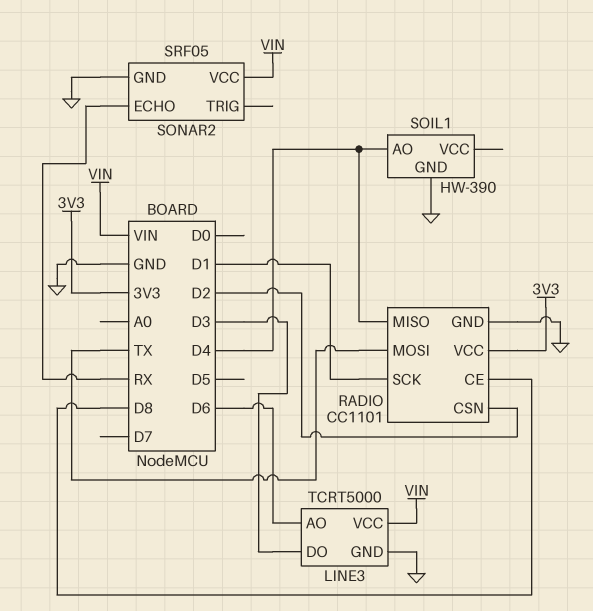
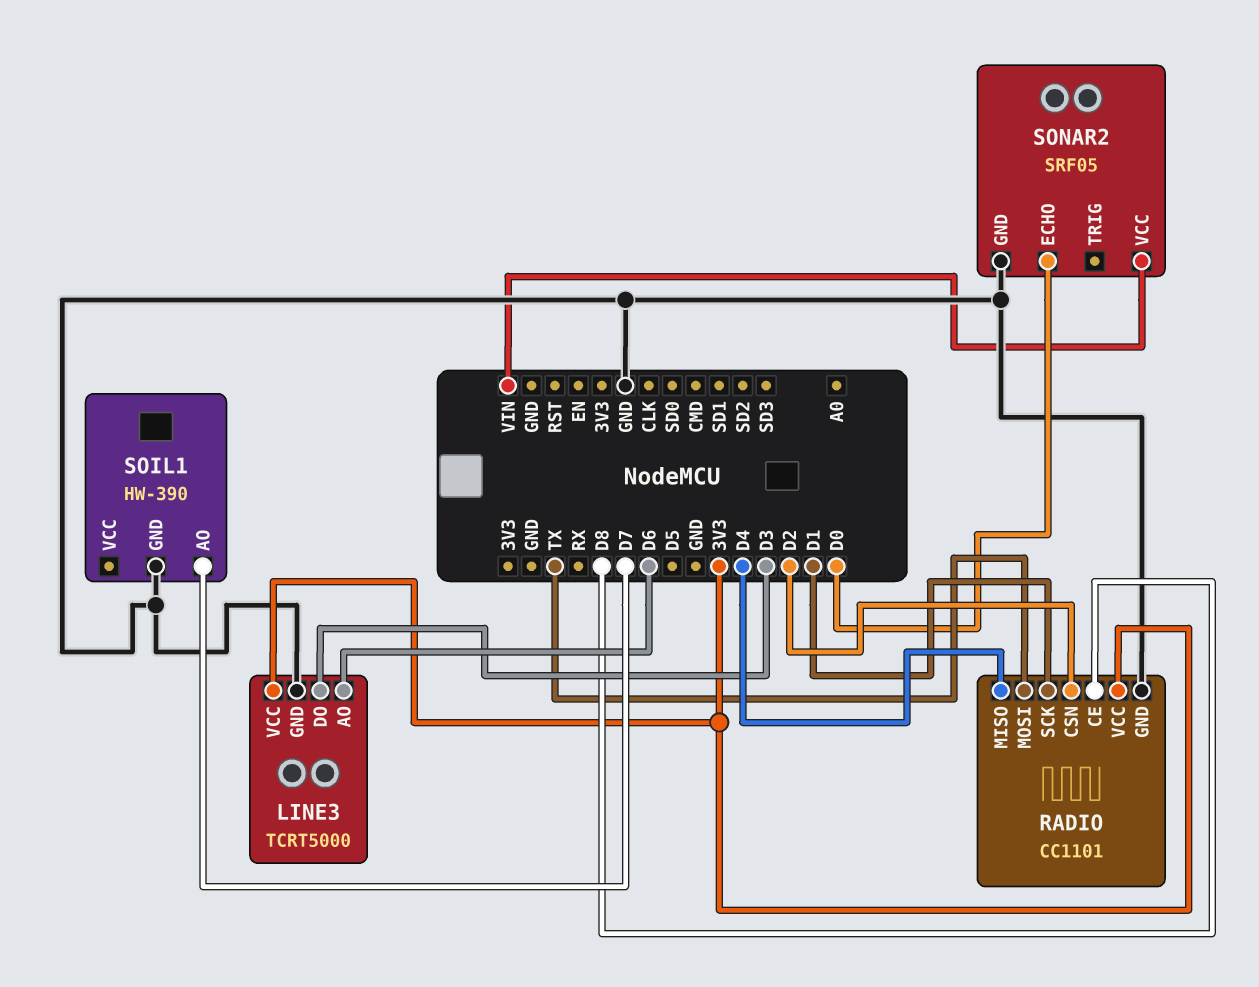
LINE3 pin VCC: VIN -> 3V3
SOIL1 pin AO: D4 -> D7
SONAR2 pin ECHO: RX -> D0

